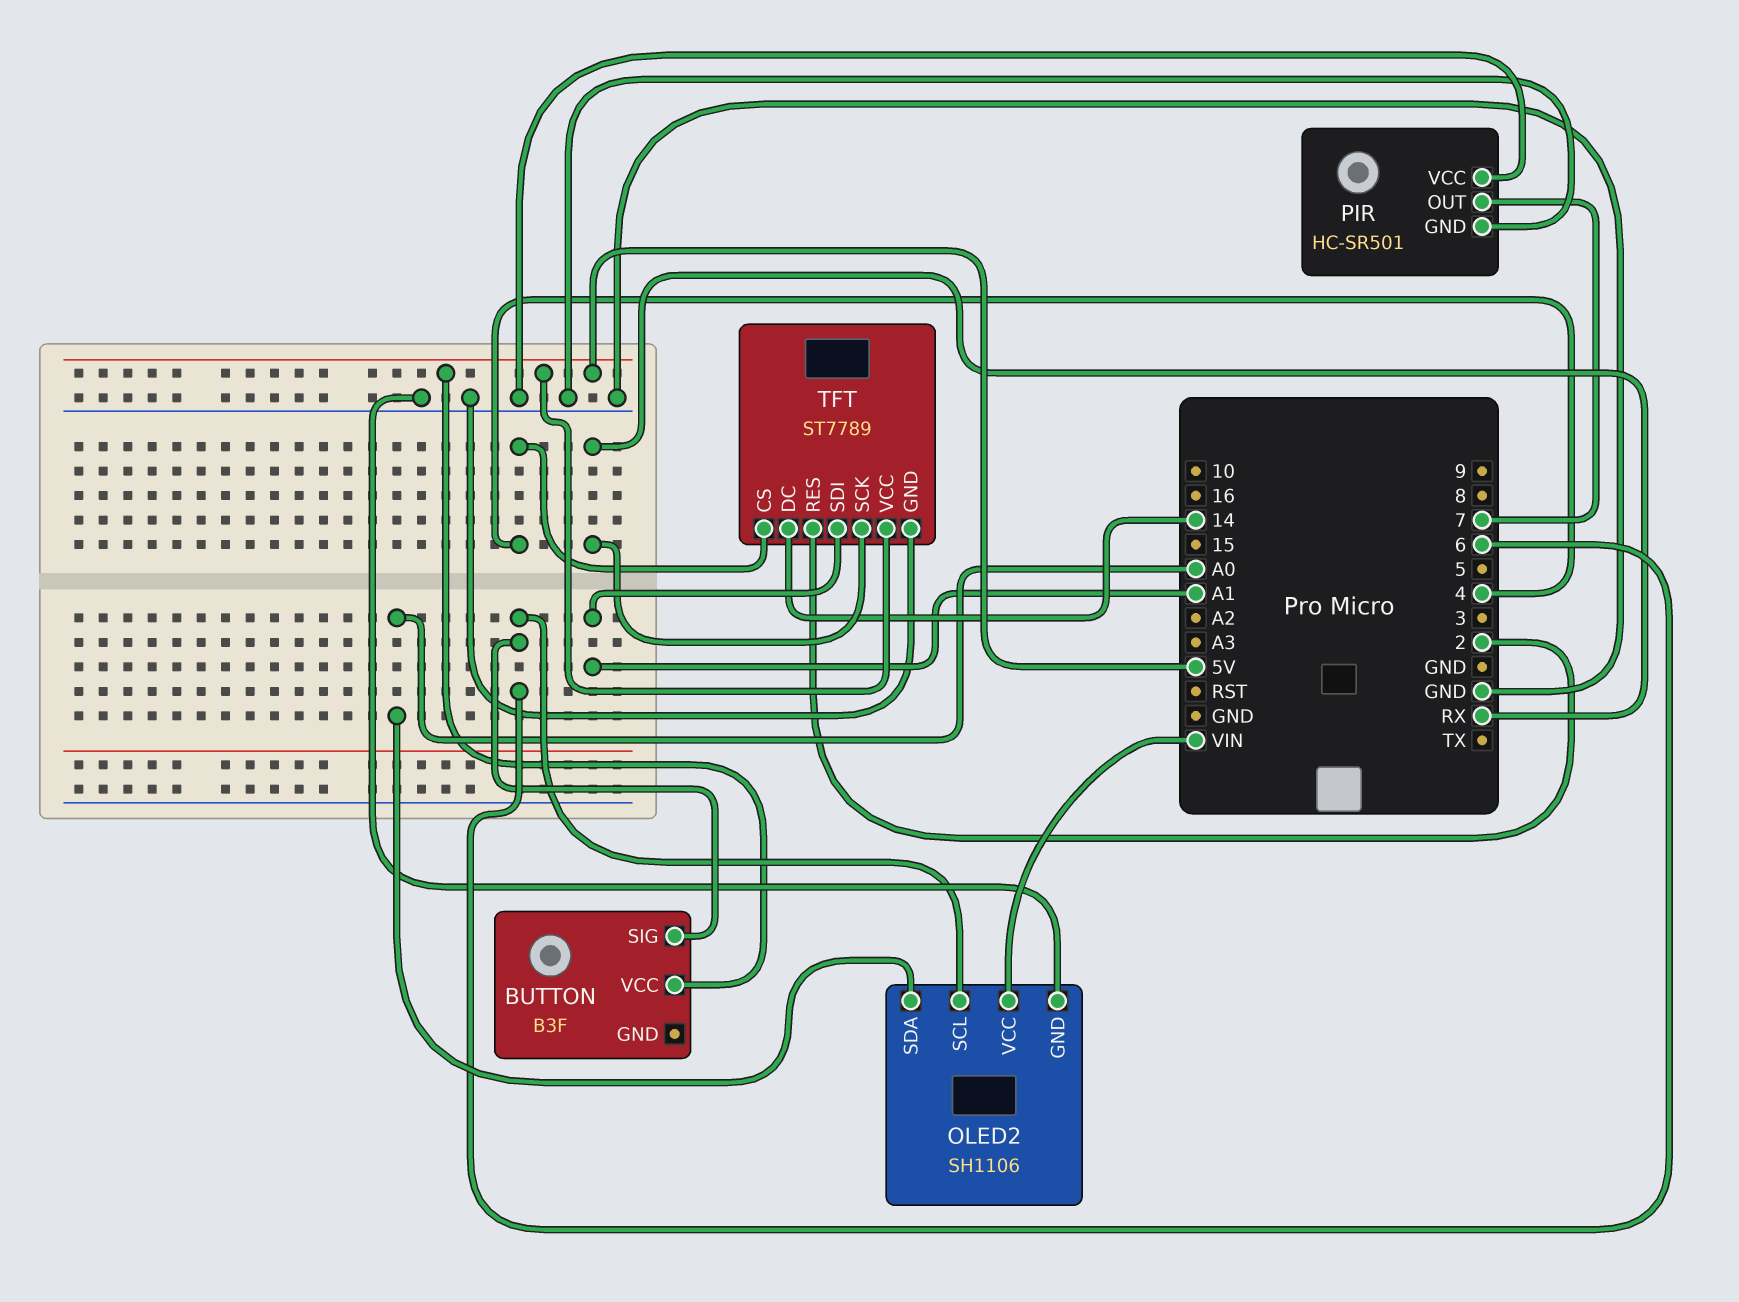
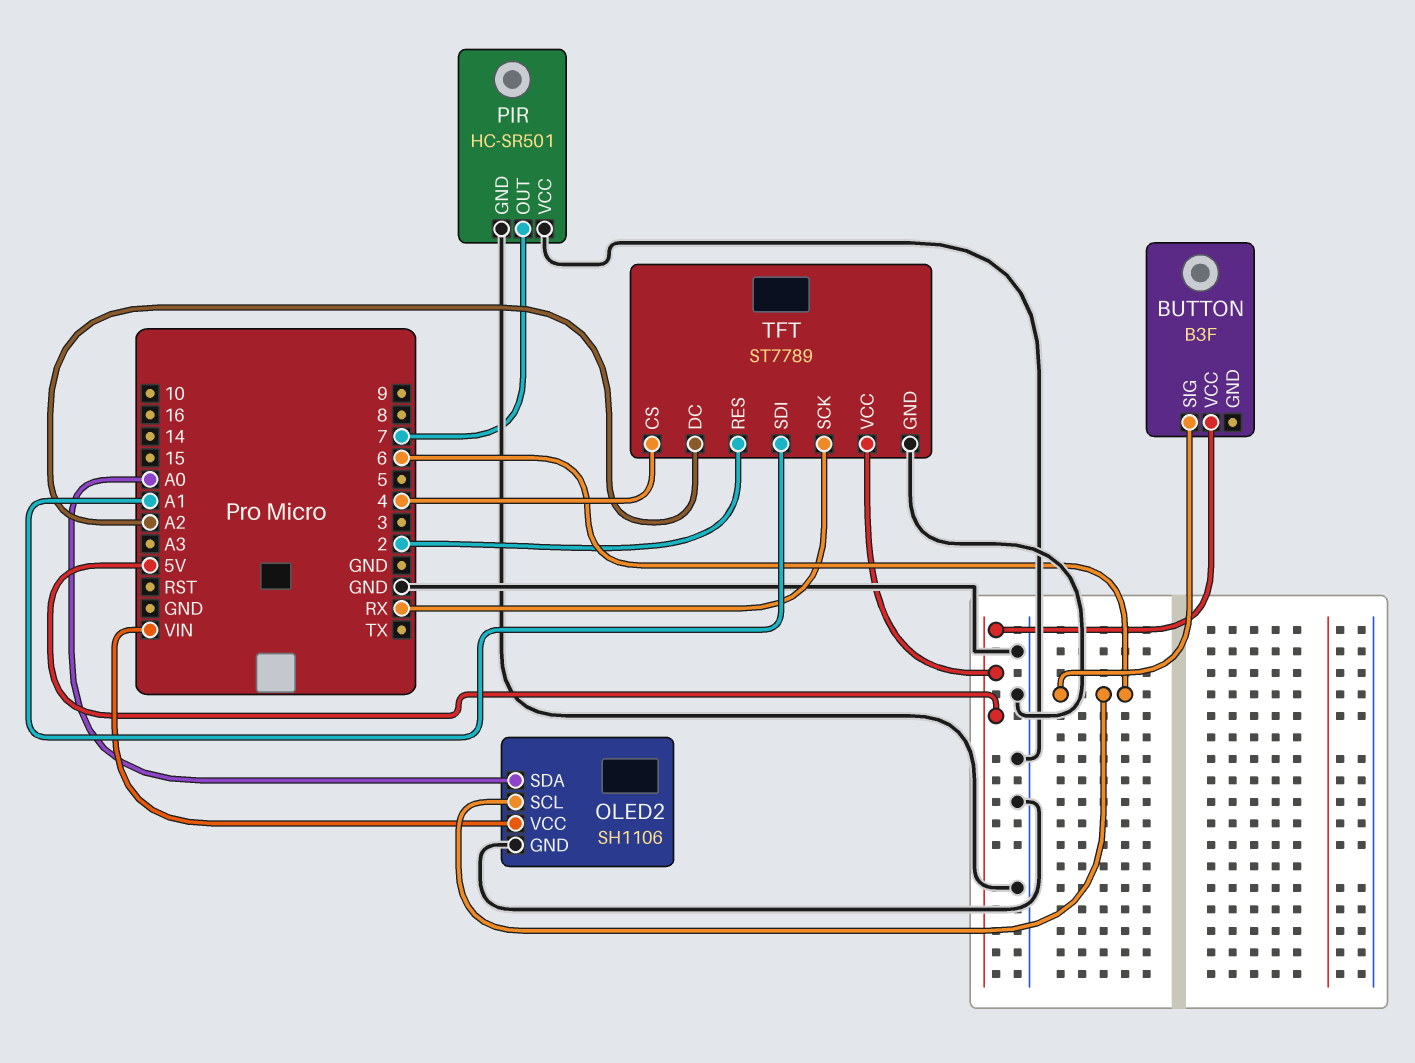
TFT pin DC: 14 -> A2

